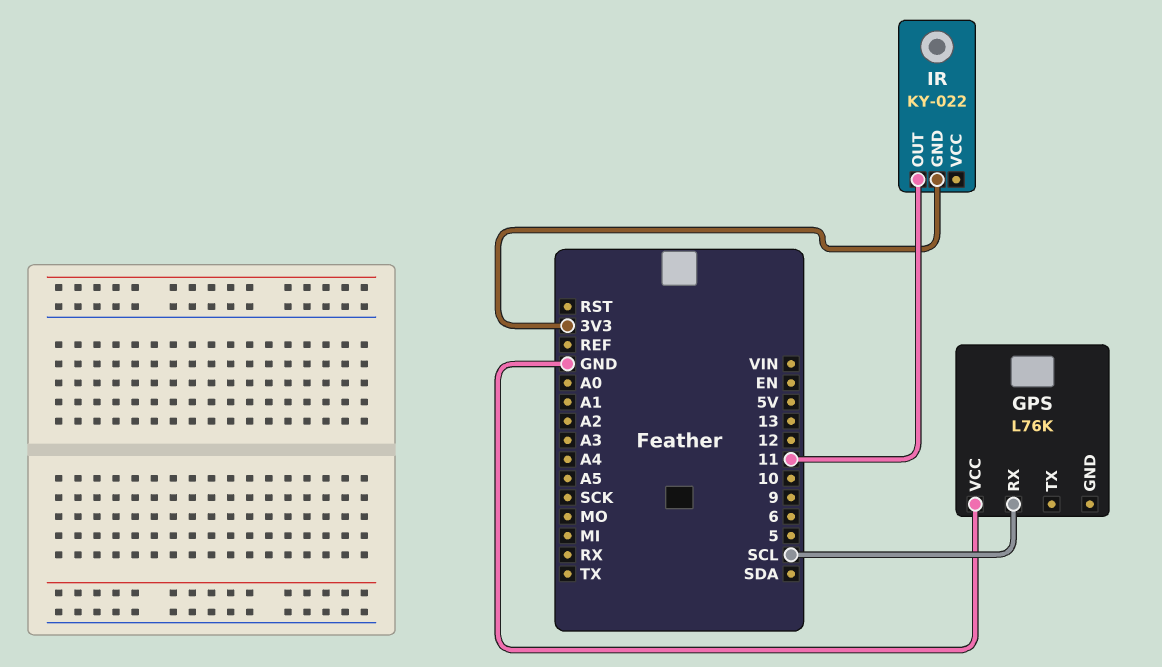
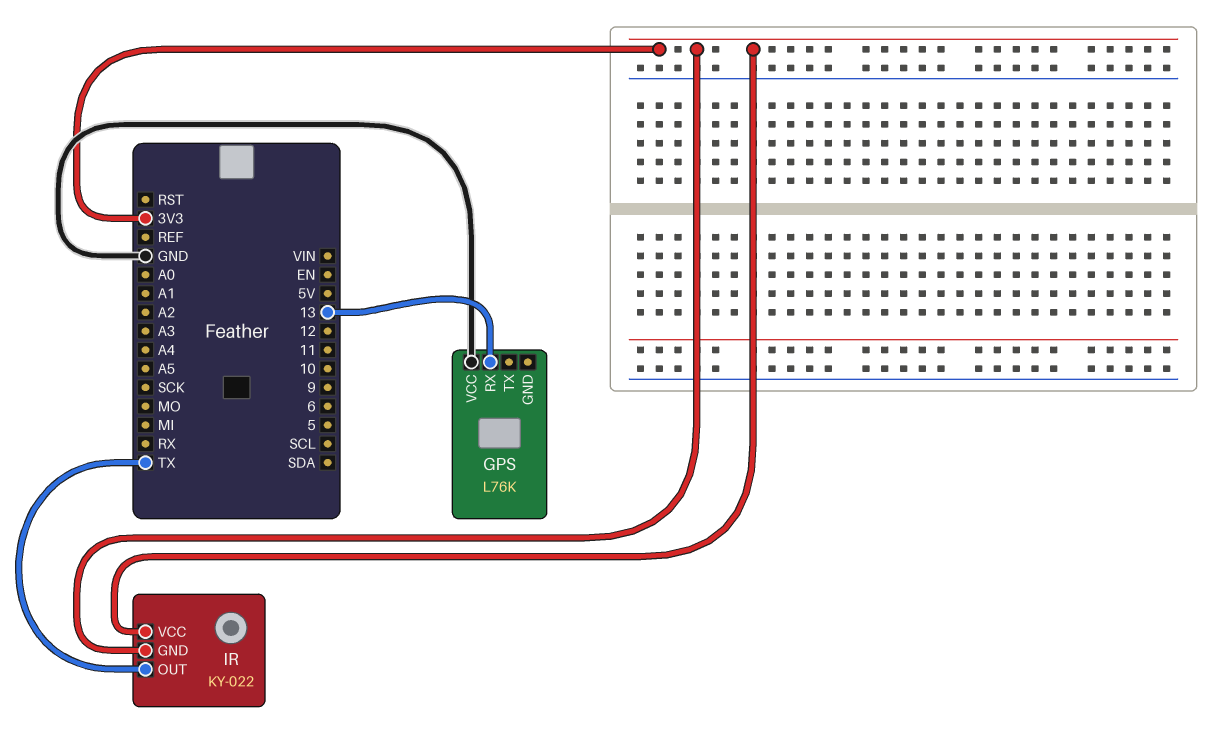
GPS pin RX: SCL -> 13
IR pin OUT: 11 -> TX
IR pin VCC: none -> 3V3

